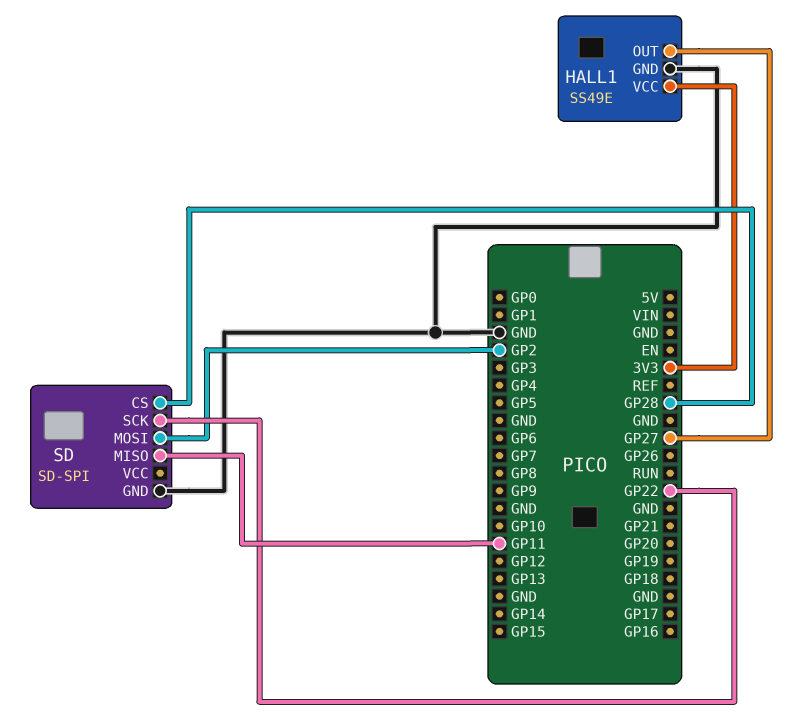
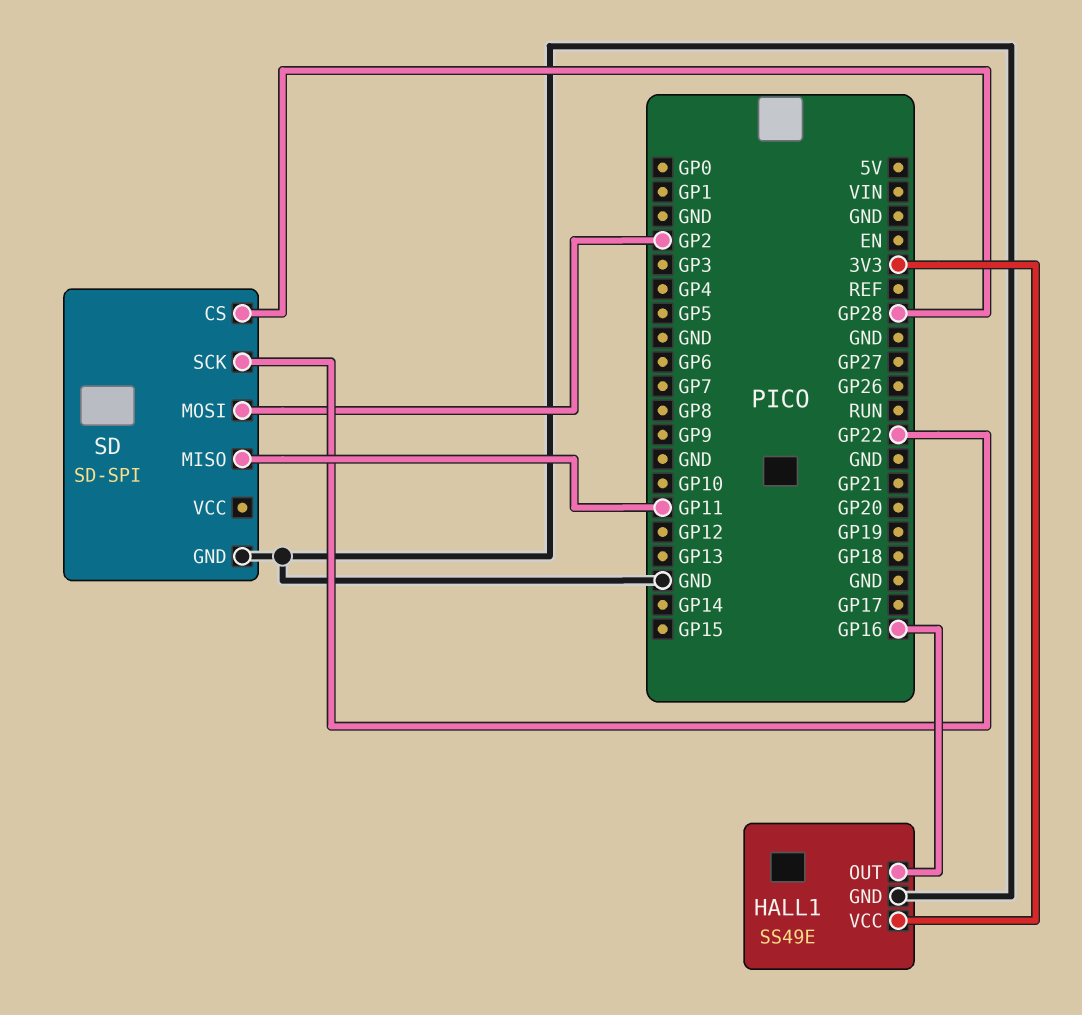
HALL1 pin OUT: GP27 -> GP16

